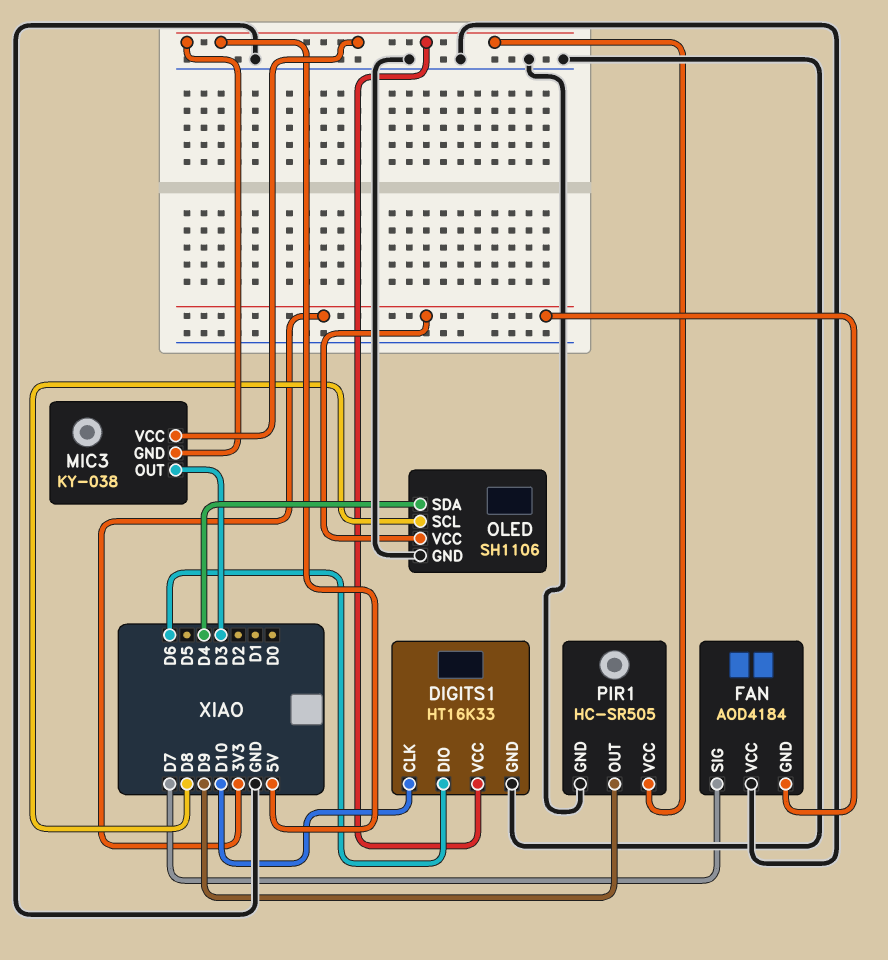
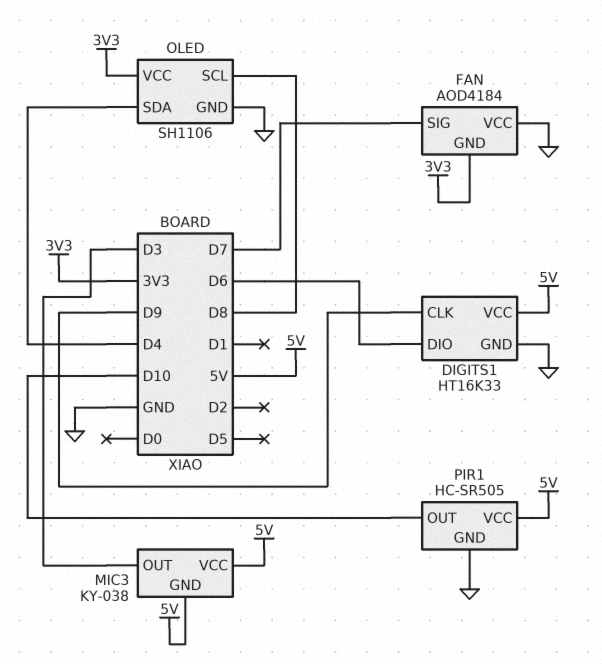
DIGITS1 pin CLK: D10 -> D9
PIR1 pin OUT: D9 -> D10

